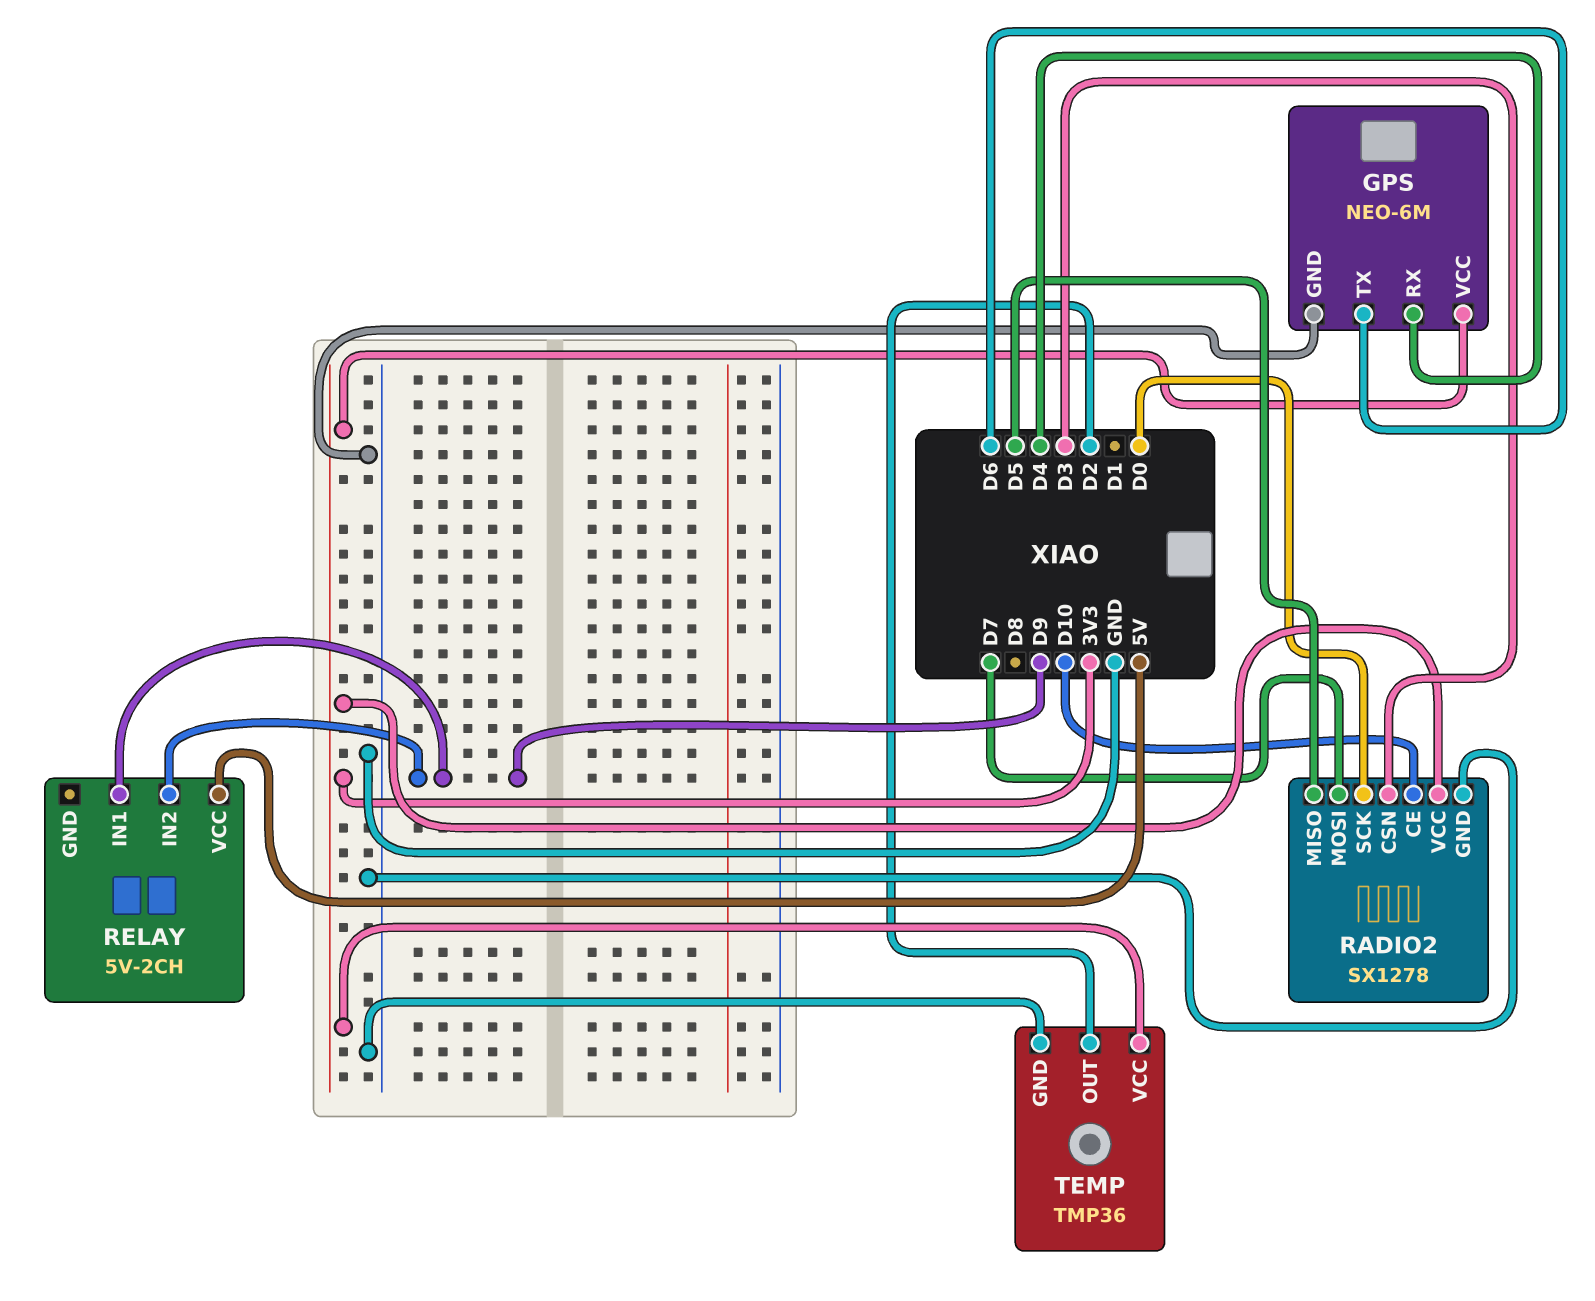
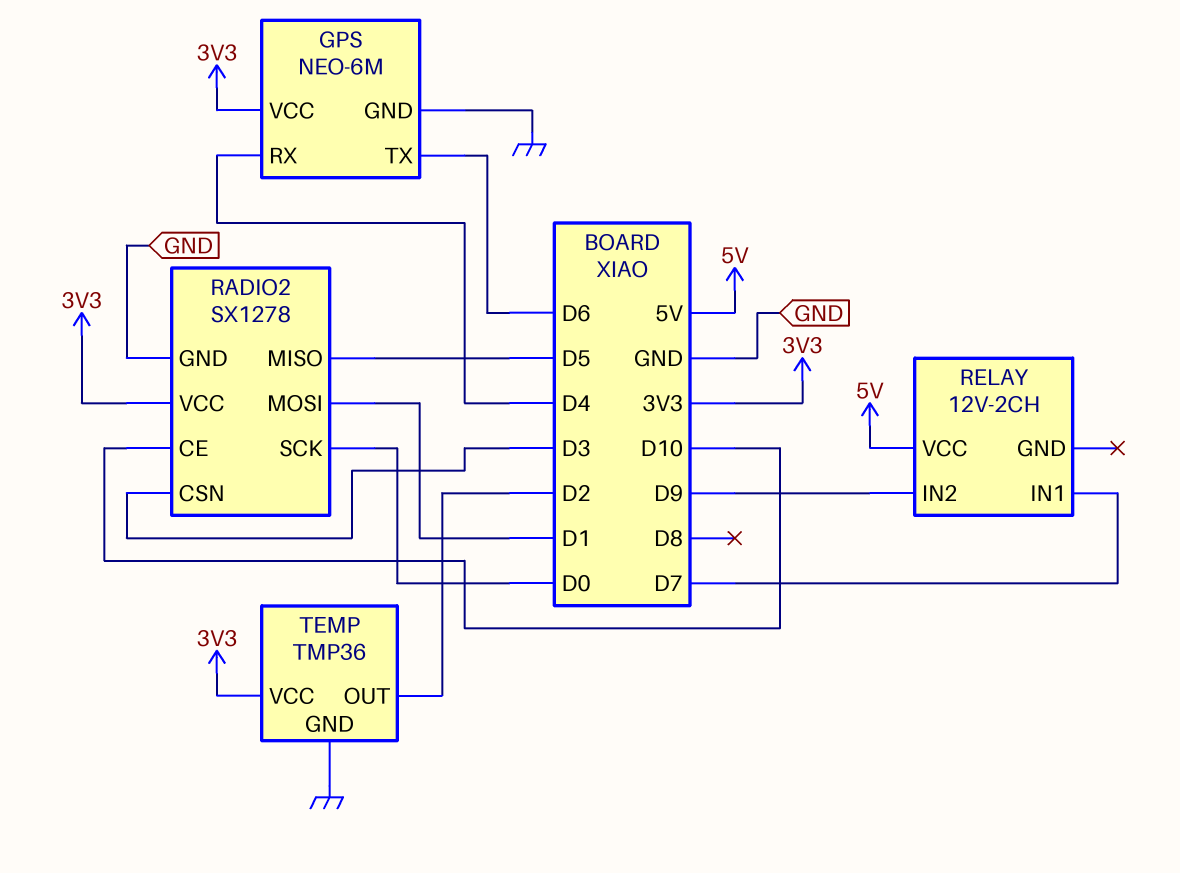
RADIO2 pin MOSI: D7 -> D1
RELAY: 5V-2CH -> 12V-2CH
RELAY pin IN1: D9 -> D7

